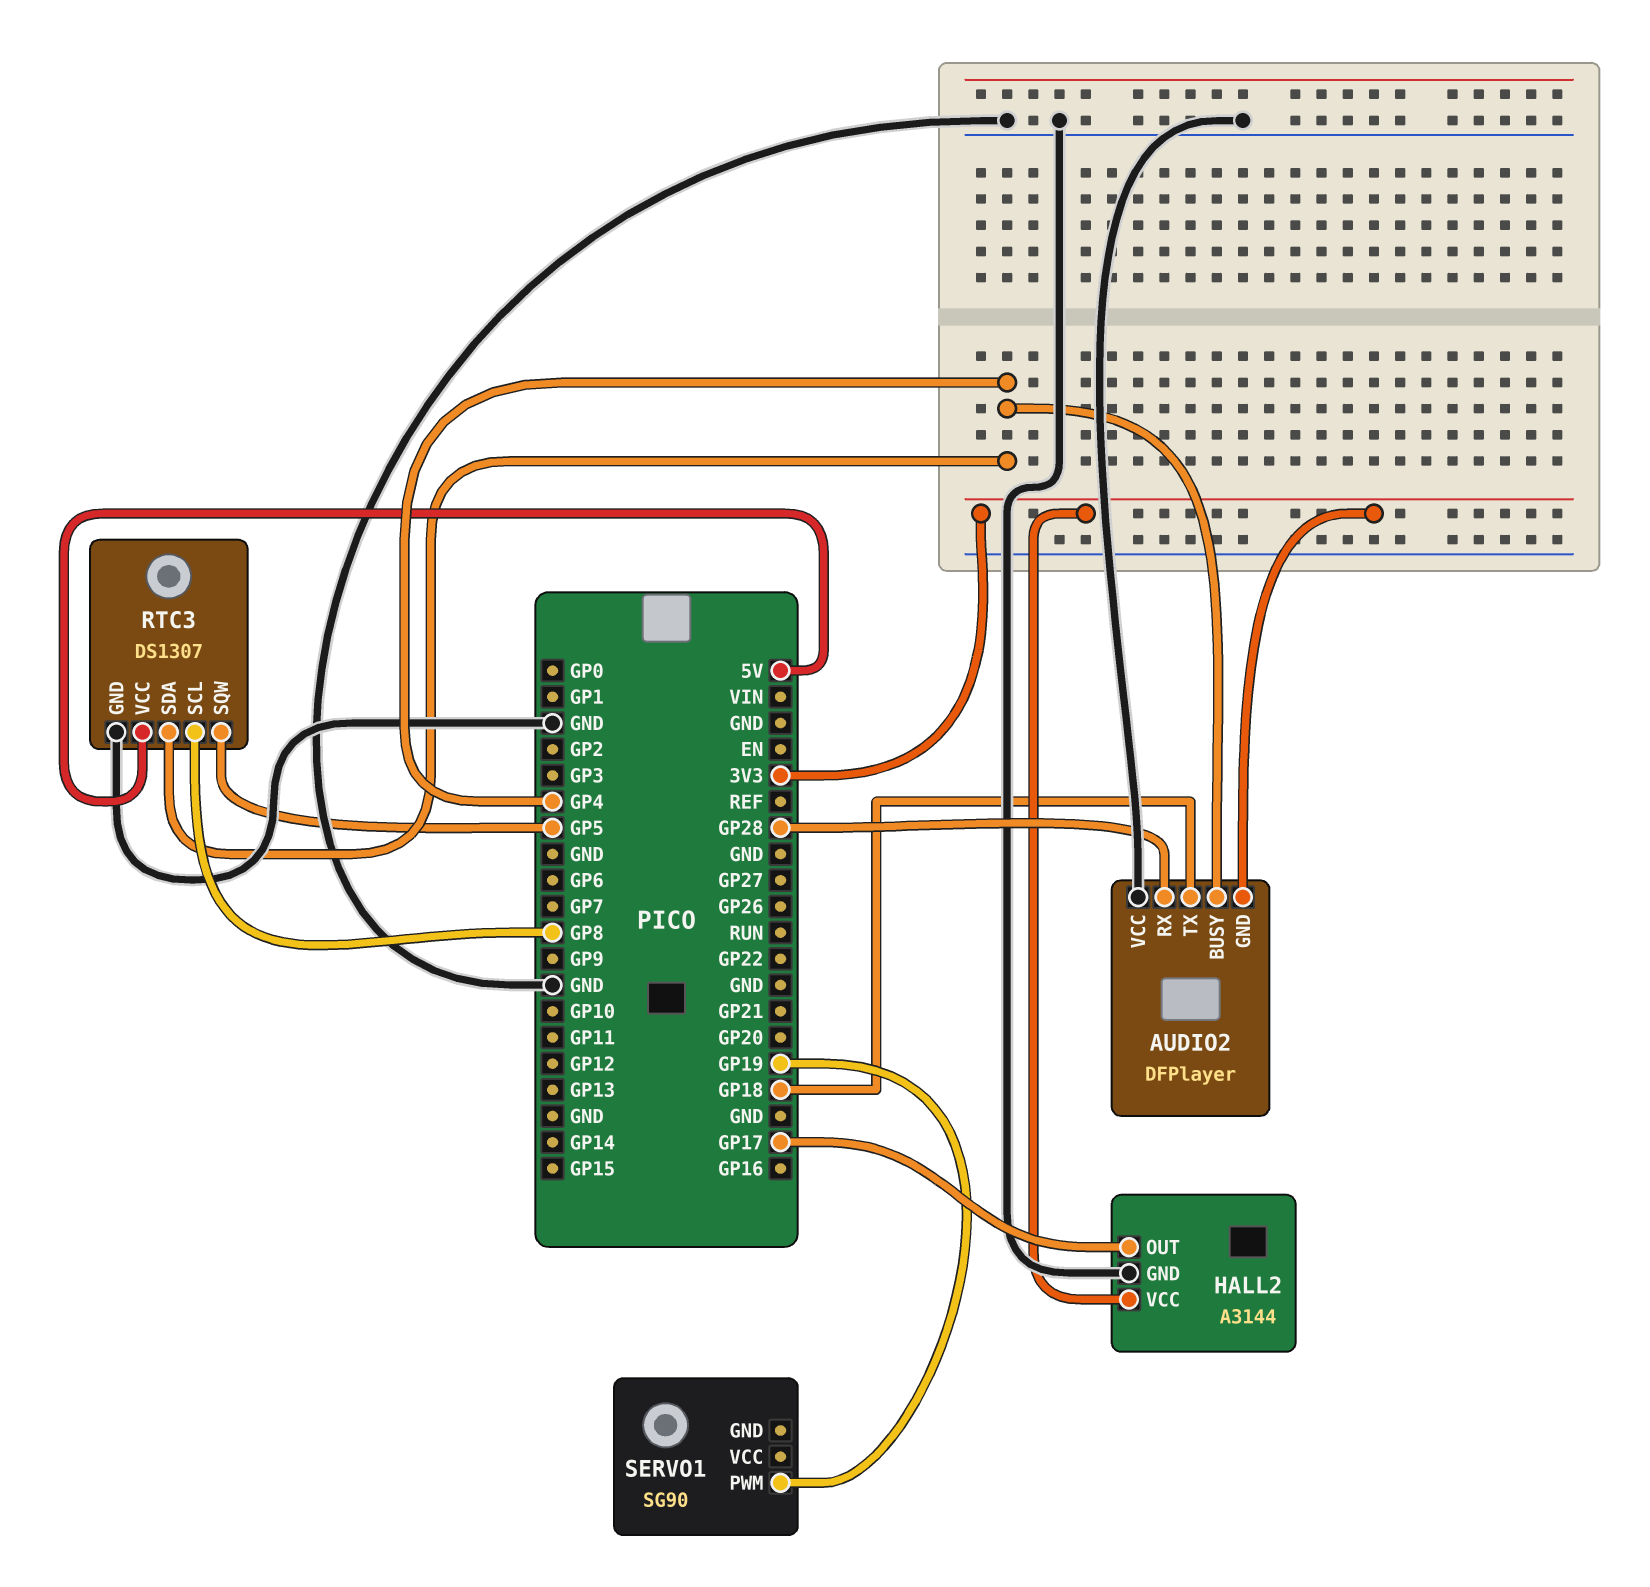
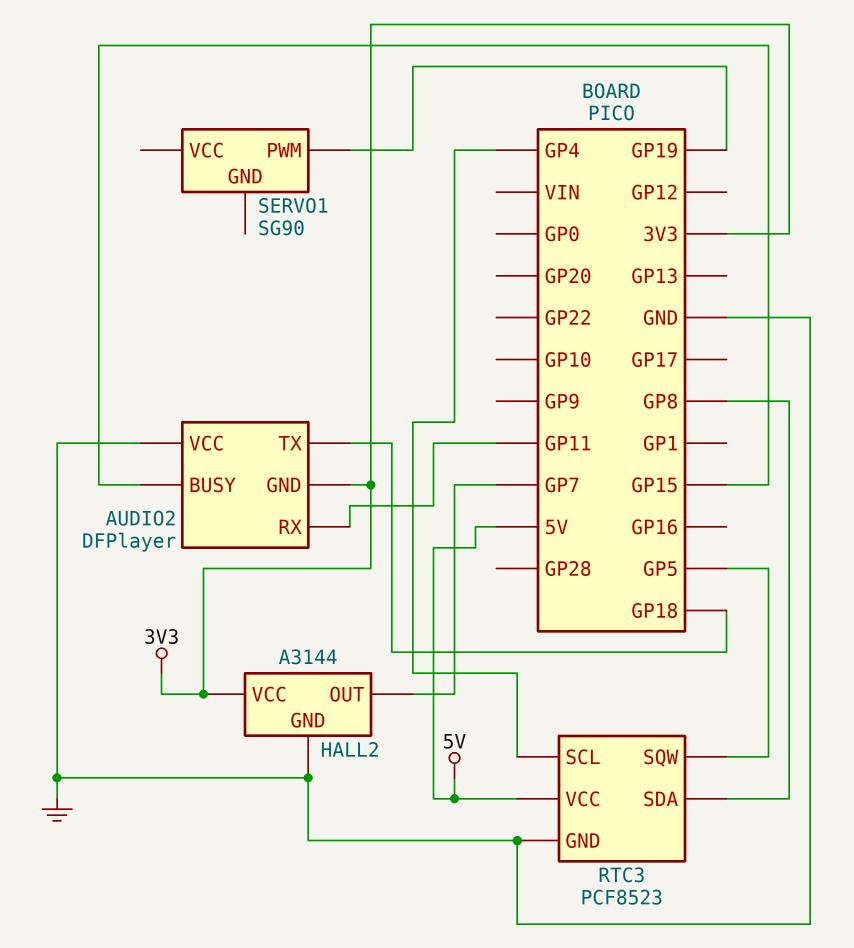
AUDIO2 pin BUSY: GP4 -> GP15
AUDIO2 pin RX: GP28 -> GP11
HALL2 pin OUT: GP17 -> GP7
RTC3: DS1307 -> PCF8523
RTC3 pin SCL: GP8 -> GP4
RTC3 pin SDA: GP4 -> GP8

